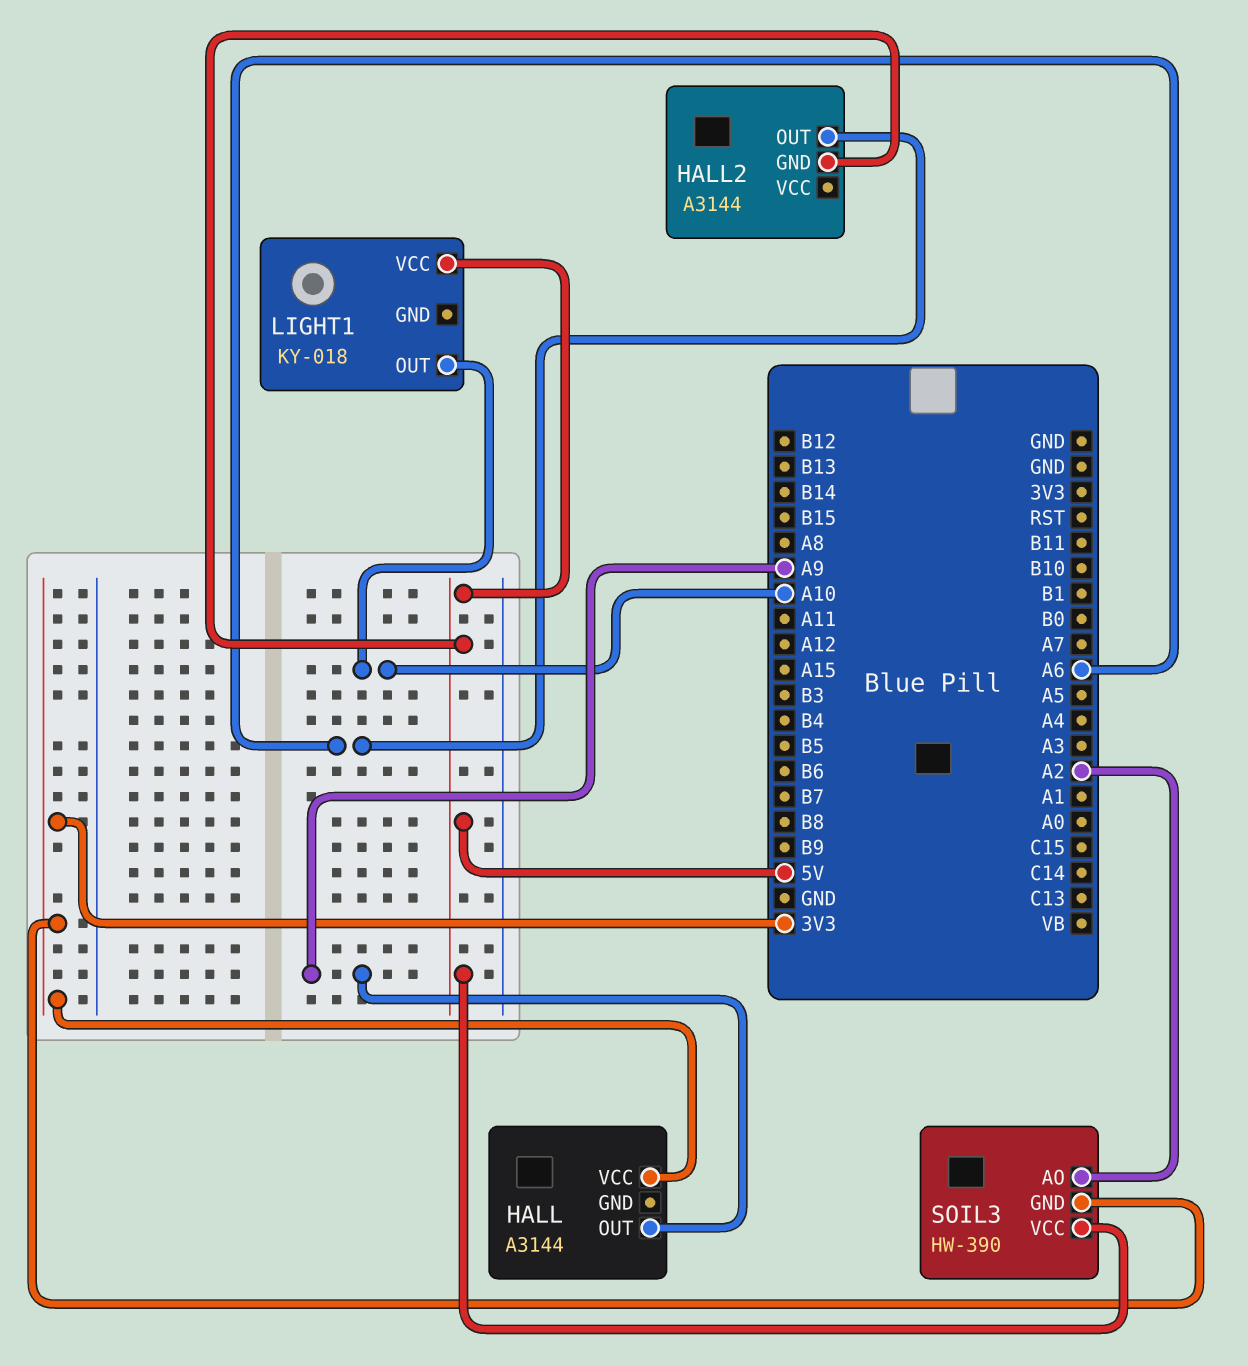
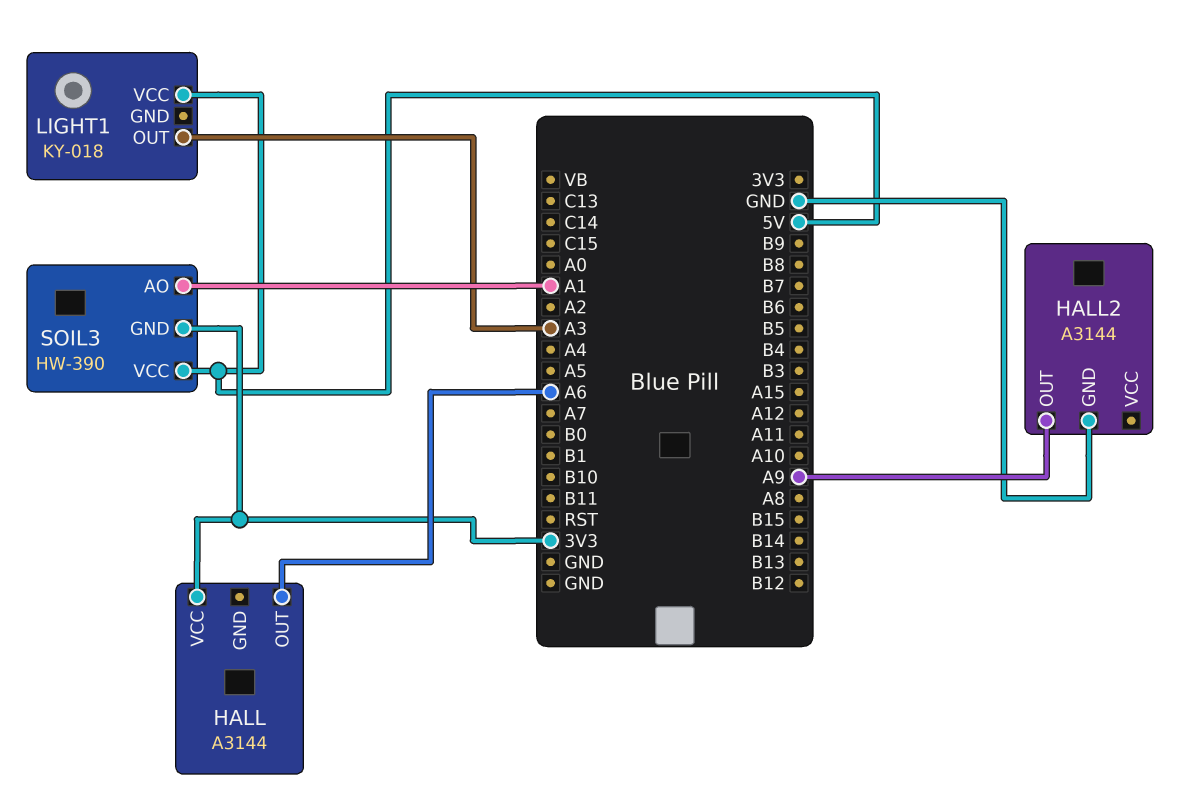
HALL pin OUT: A9 -> A6
HALL2 pin GND: 5V -> GND
HALL2 pin OUT: A6 -> A9
LIGHT1 pin OUT: A10 -> A3
SOIL3 pin AO: A2 -> A1

